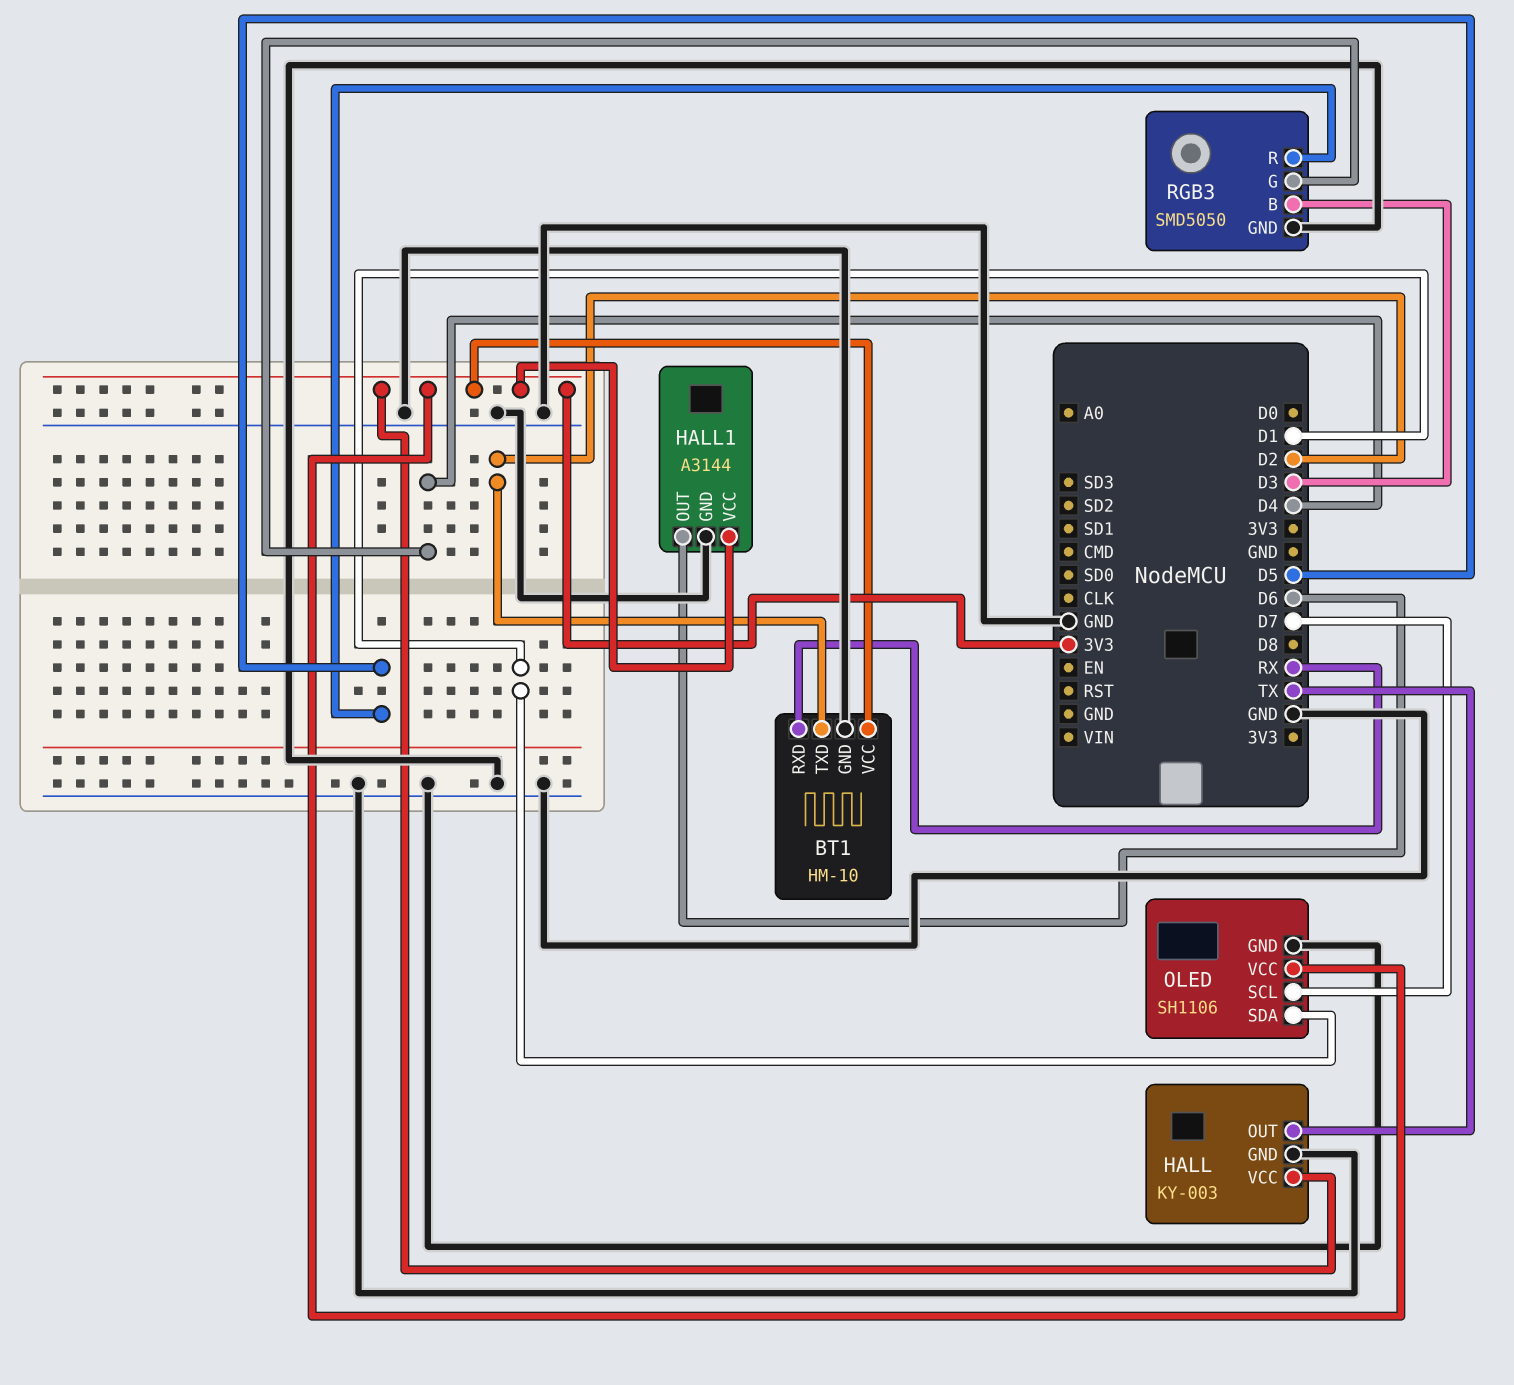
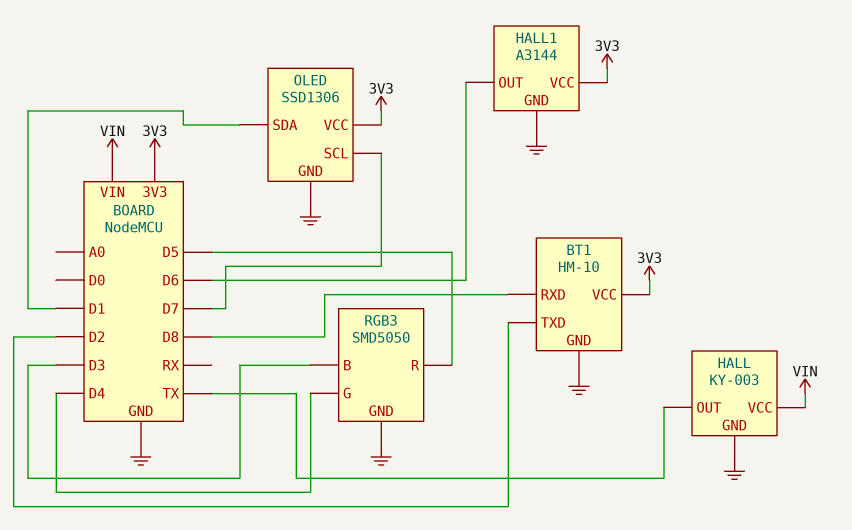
BT1 pin RXD: RX -> D8
HALL pin VCC: 3V3 -> VIN
OLED: SH1106 -> SSD1306

